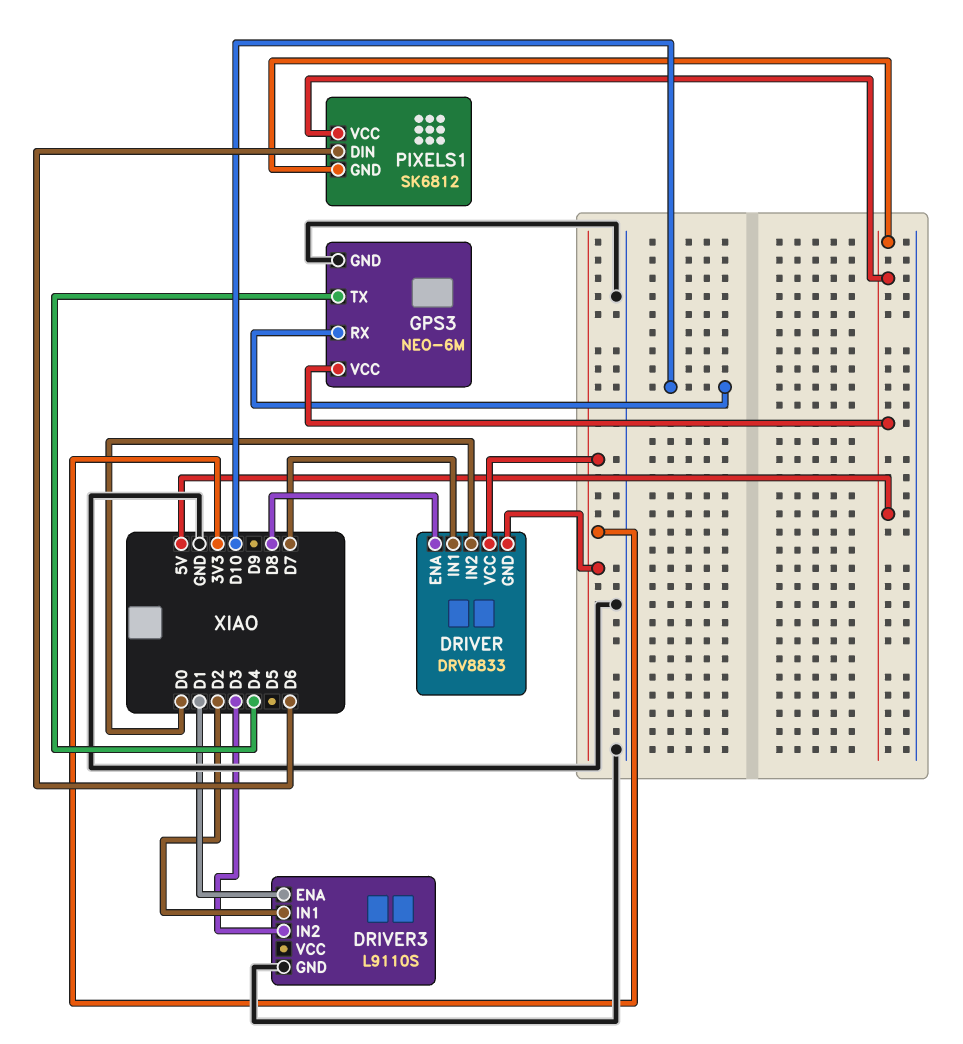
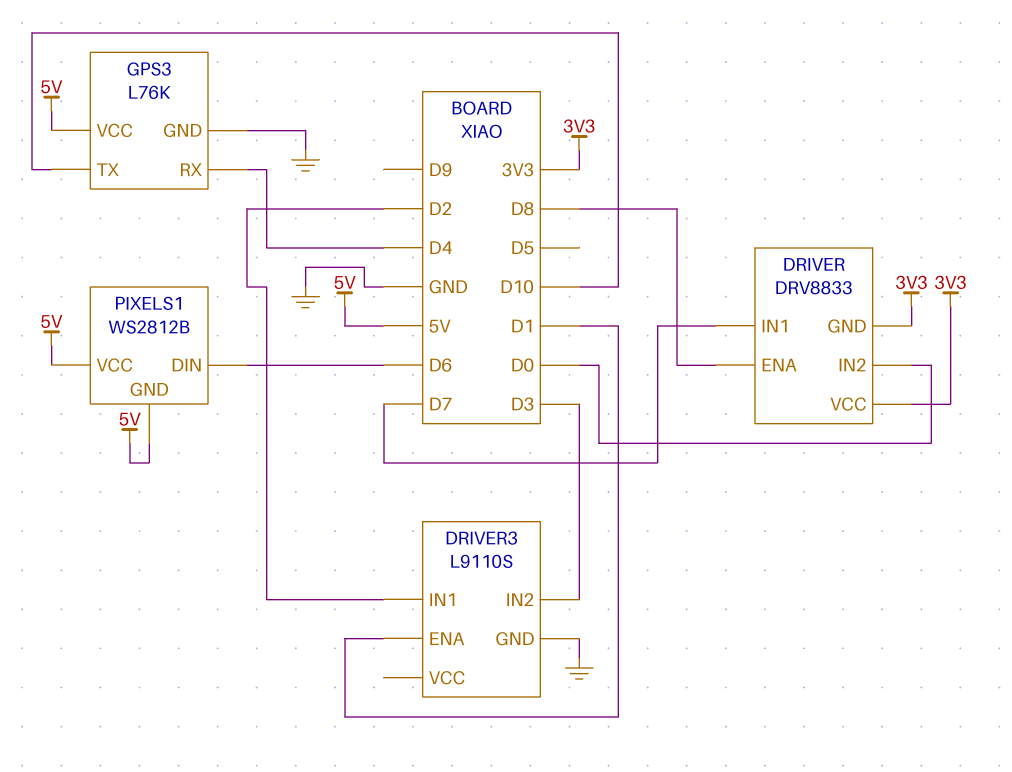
GPS3: NEO-6M -> L76K
GPS3 pin RX: D10 -> D4
GPS3 pin TX: D4 -> D10
PIXELS1: SK6812 -> WS2812B

